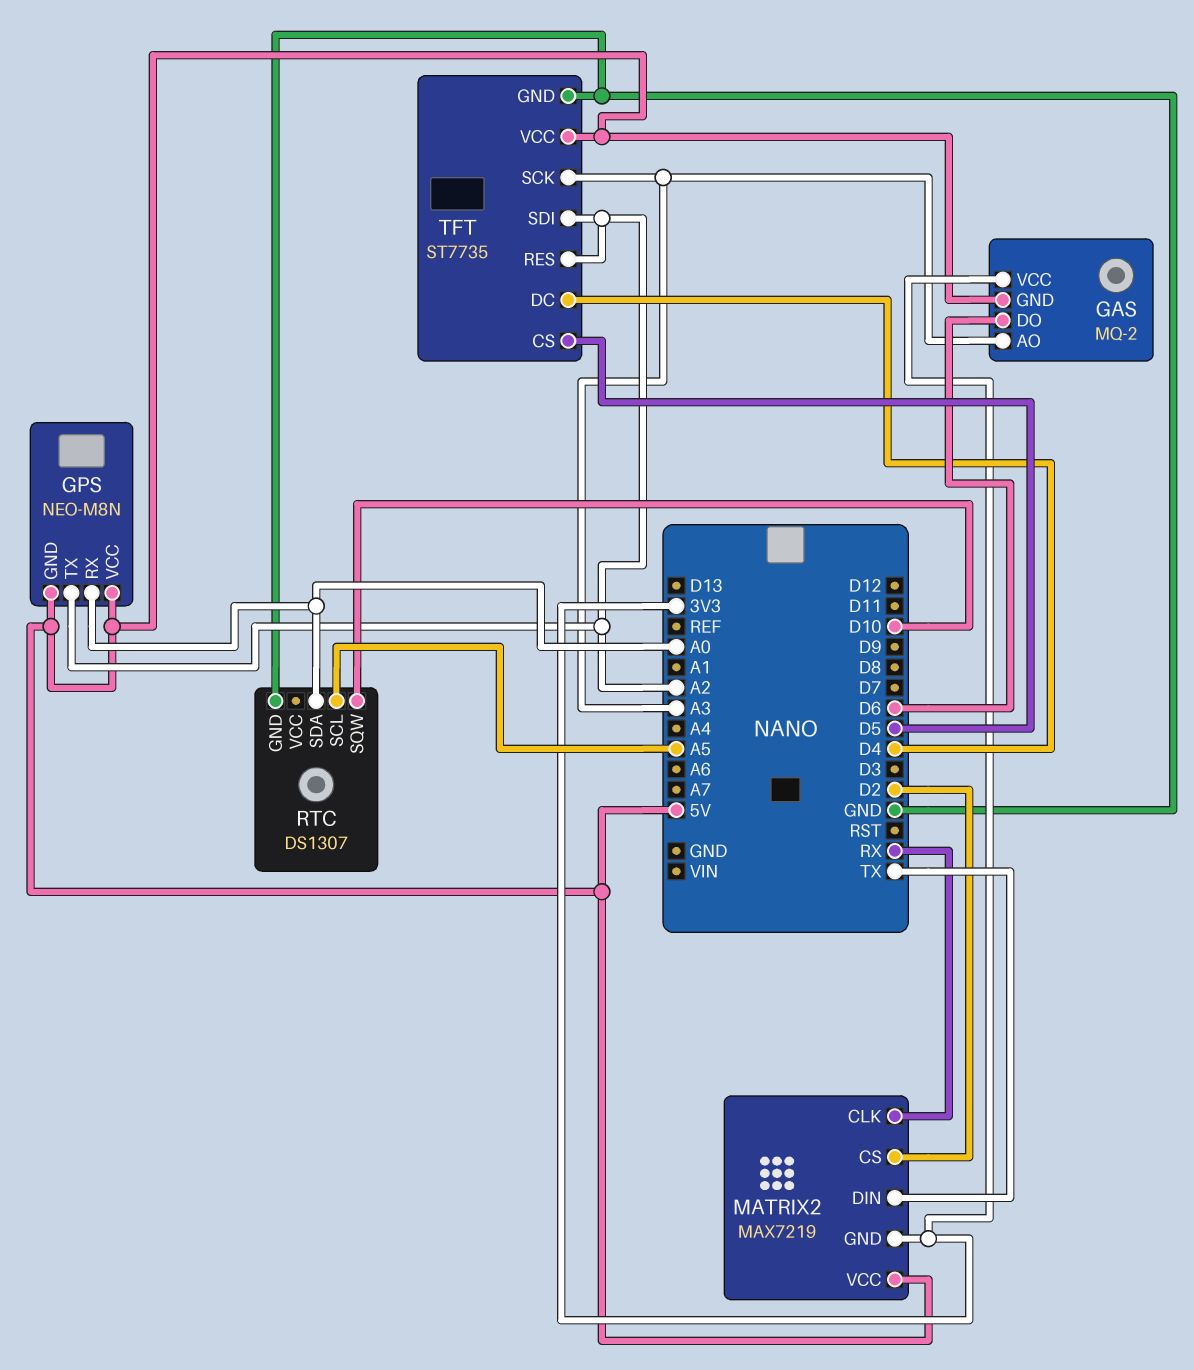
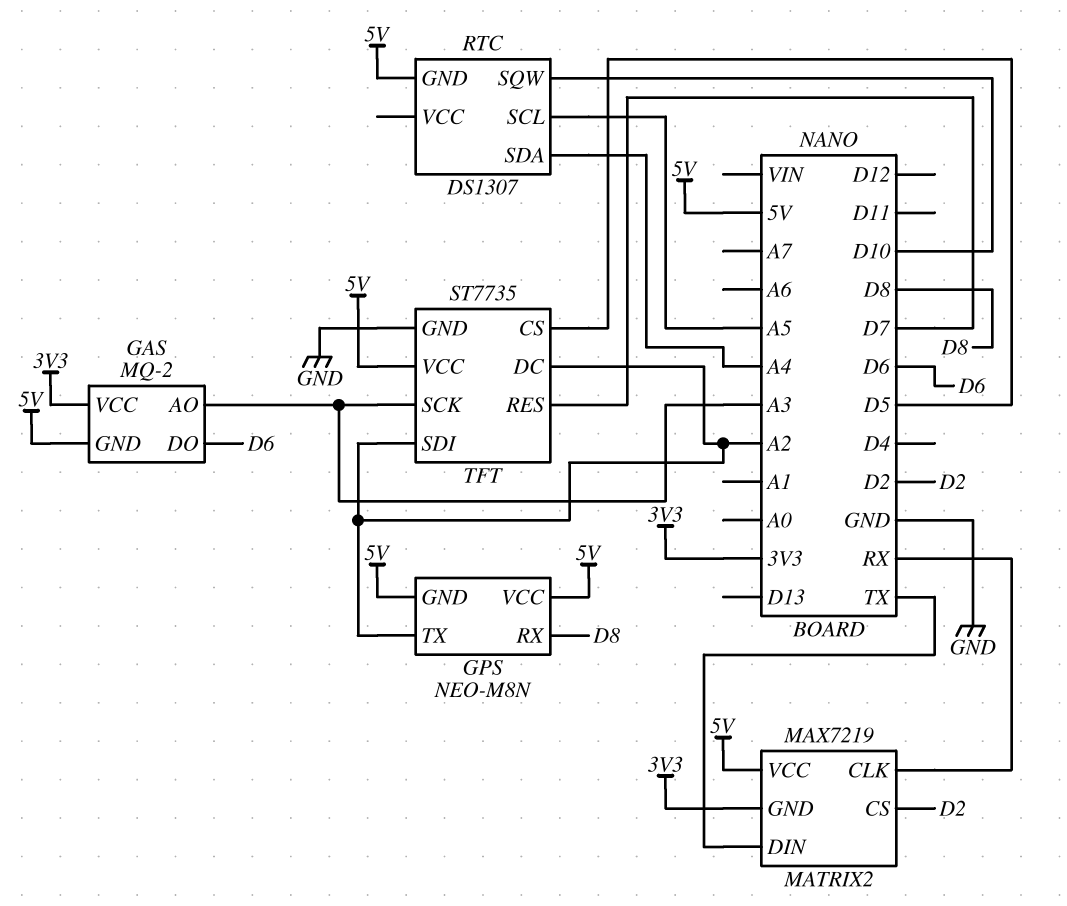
GPS pin RX: A0 -> D8
RTC pin GND: GND -> 5V
RTC pin SDA: A0 -> A4
TFT pin DC: D4 -> A2
TFT pin RES: A2 -> D7

